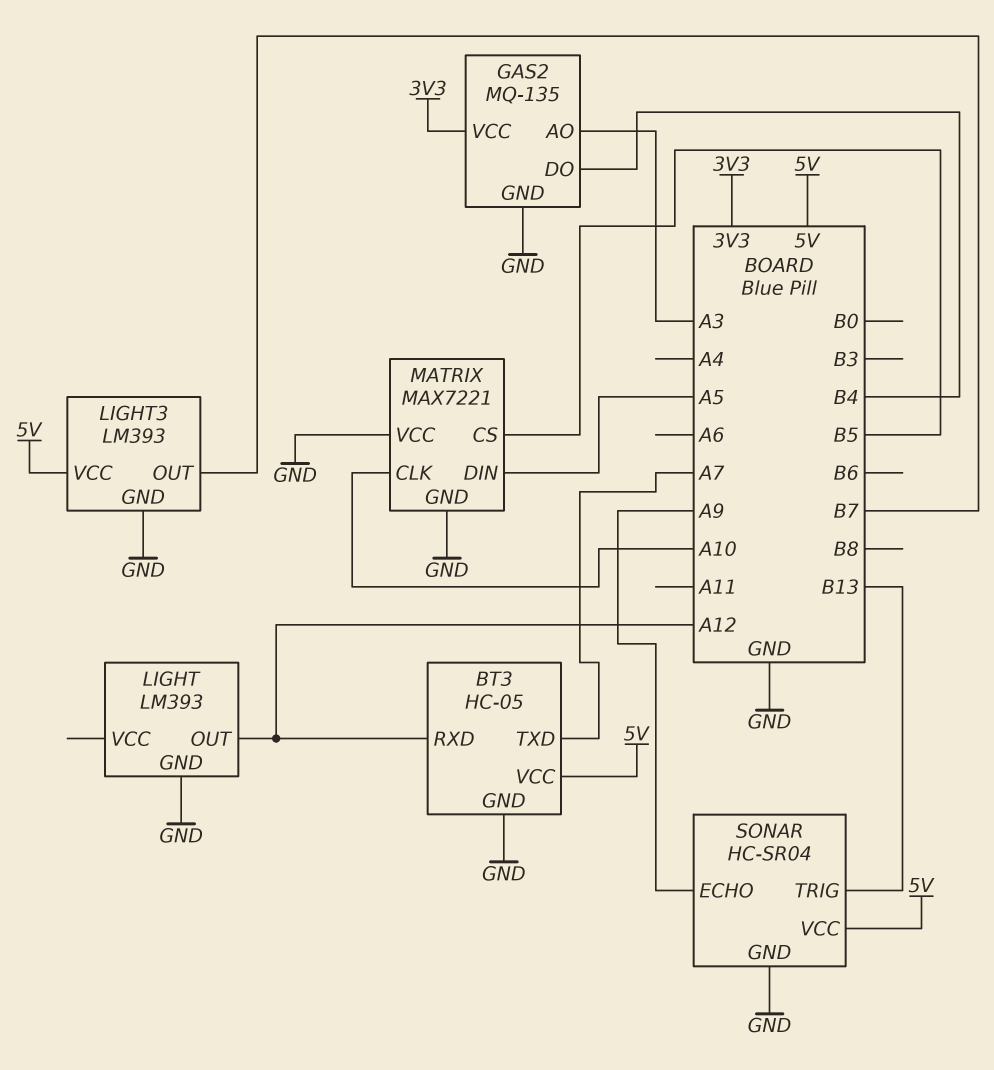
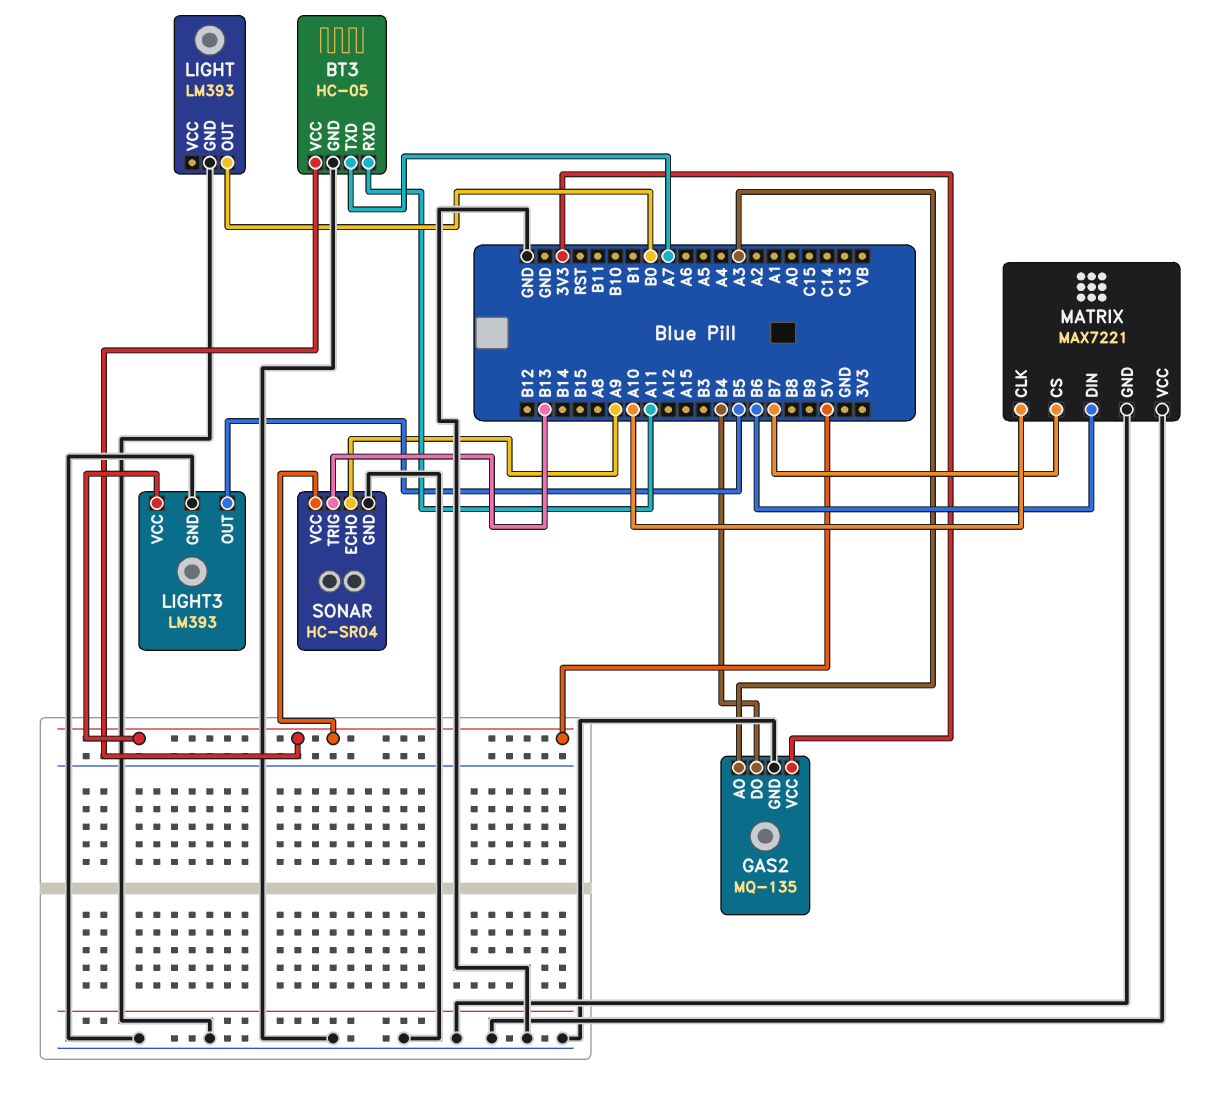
BT3 pin RXD: A12 -> A11
LIGHT pin OUT: A12 -> B0
LIGHT3 pin OUT: B7 -> B5
MATRIX pin CS: B5 -> B7
MATRIX pin DIN: A5 -> B6

